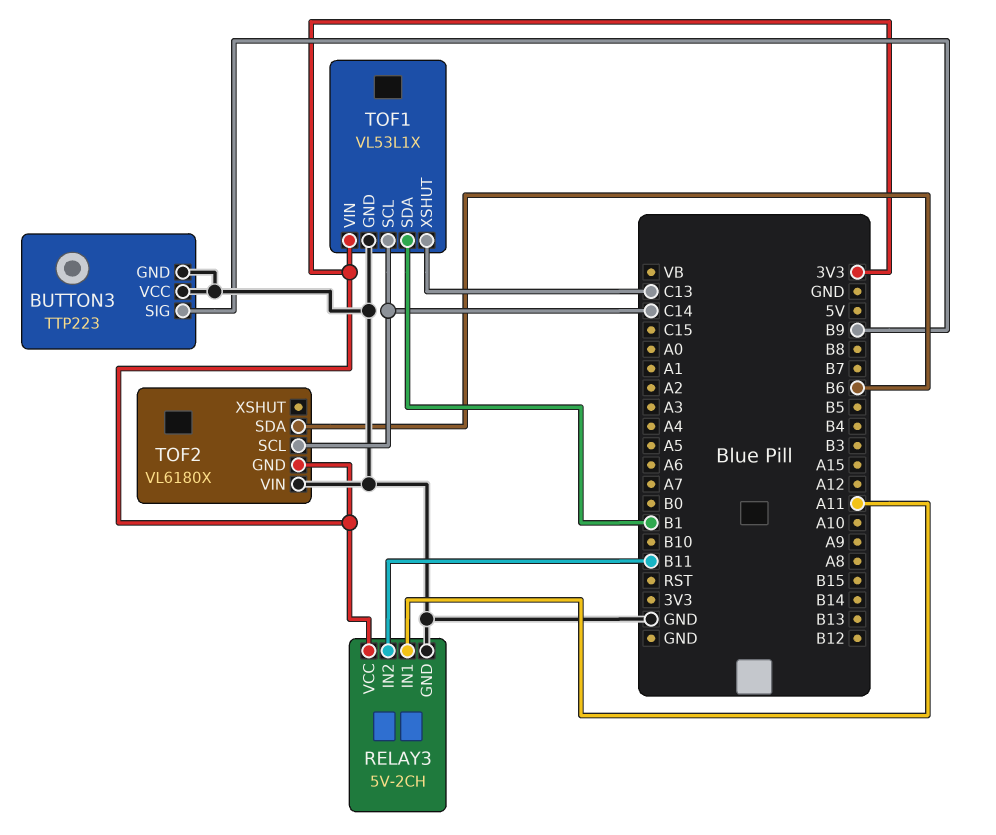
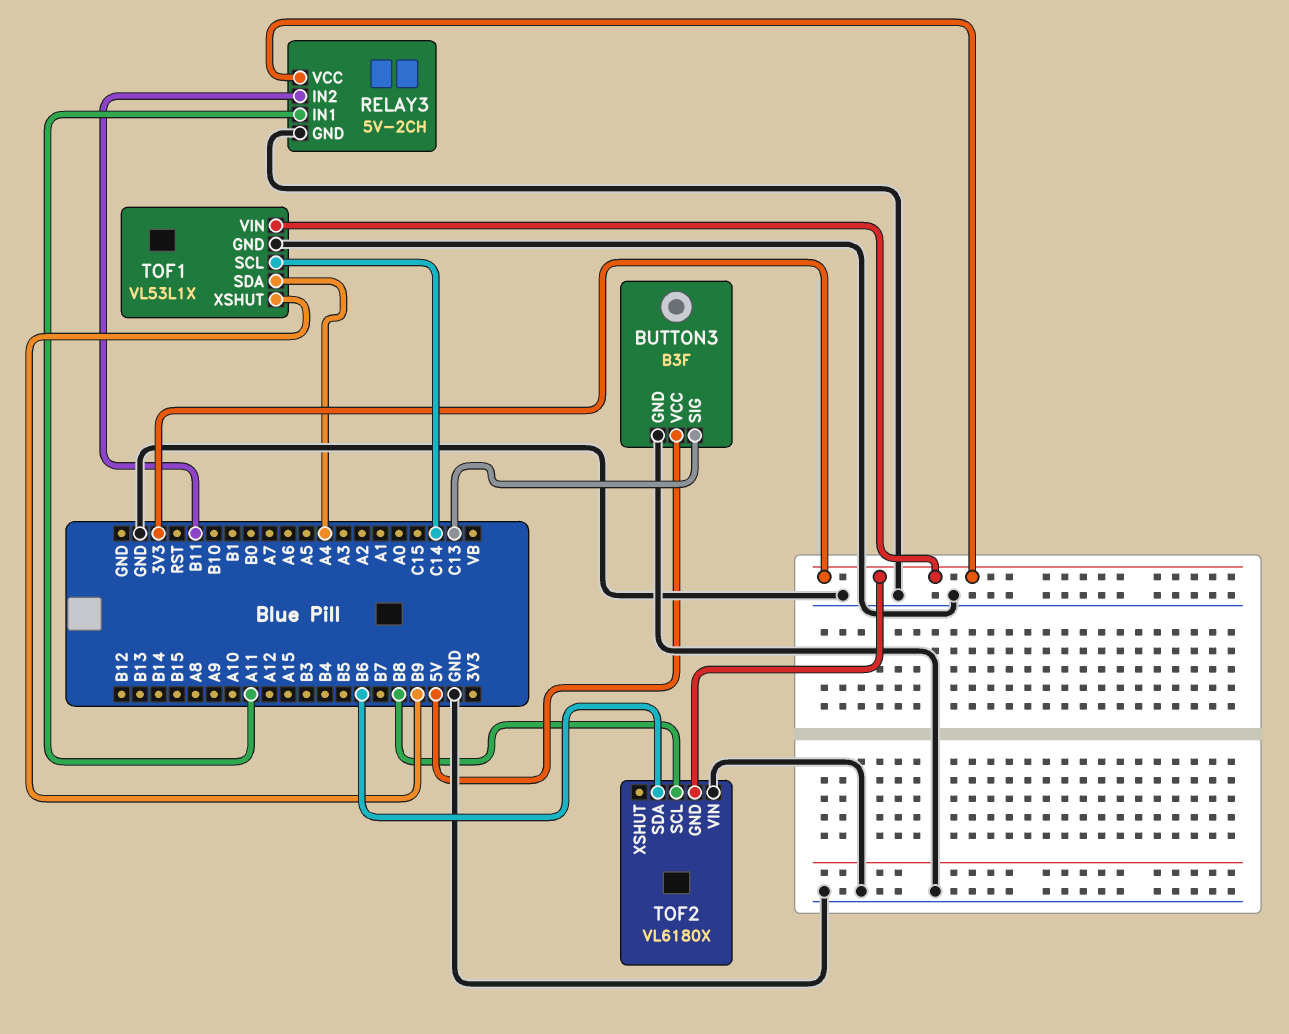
BUTTON3: TTP223 -> B3F
BUTTON3 pin SIG: B9 -> C13
BUTTON3 pin VCC: GND -> 5V
TOF1 pin SDA: B1 -> A4
TOF1 pin XSHUT: C13 -> B9
TOF2 pin SCL: C14 -> B8

